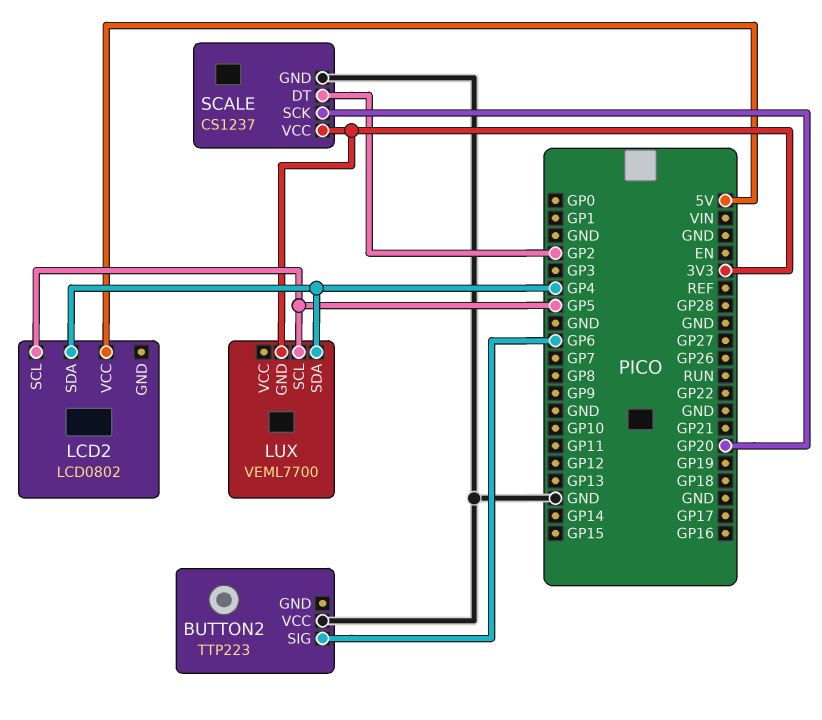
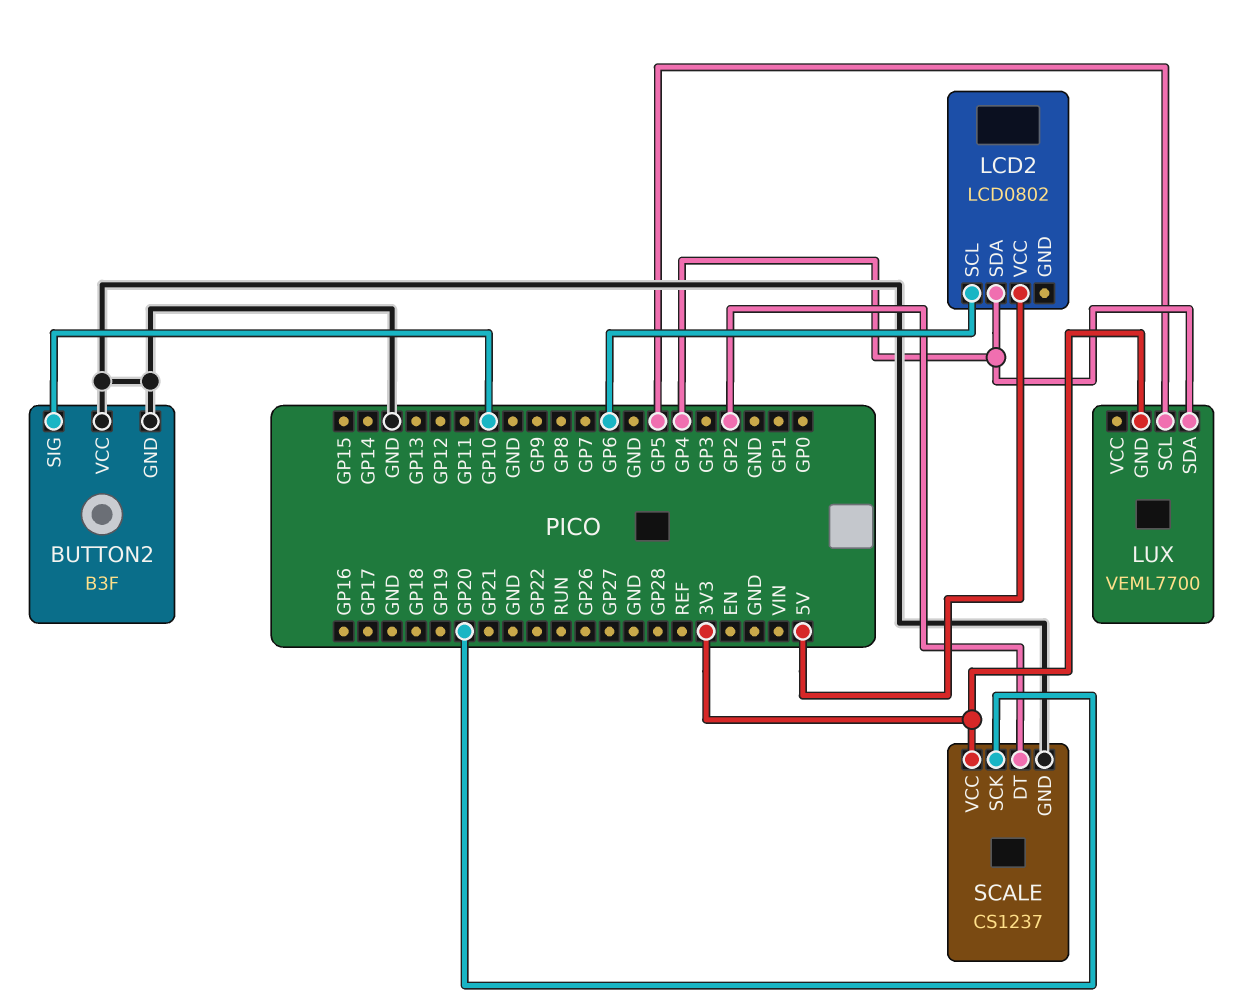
BUTTON2: TTP223 -> B3F
BUTTON2 pin GND: none -> GND
BUTTON2 pin SIG: GP6 -> GP10
LCD2 pin SCL: GP5 -> GP6

